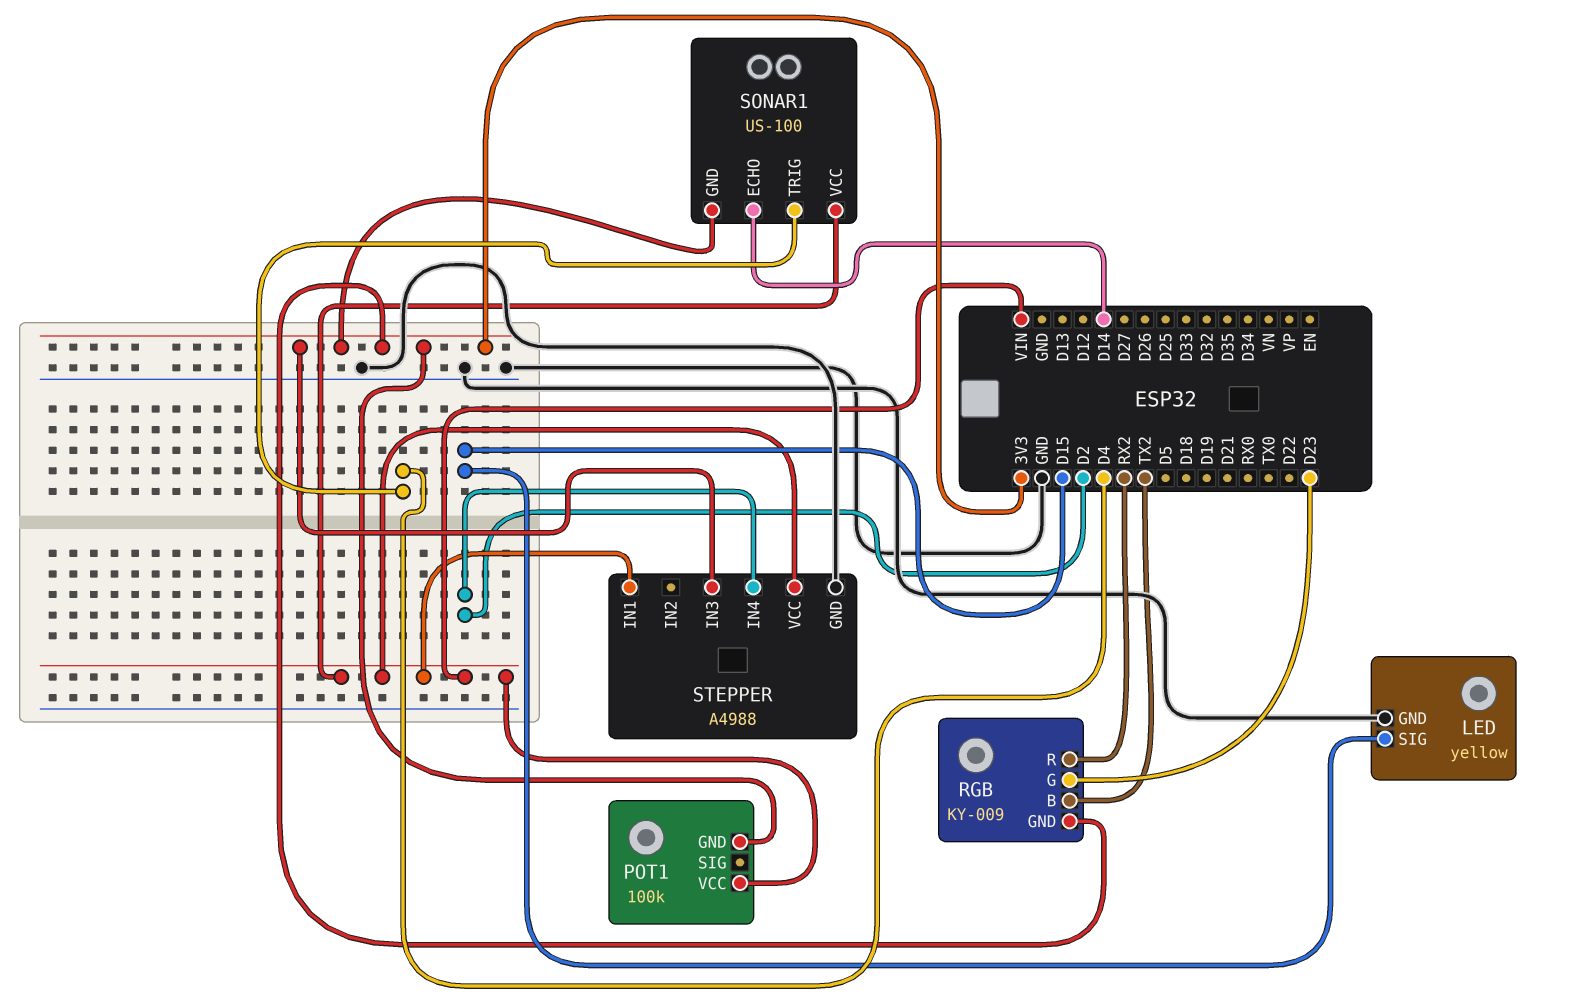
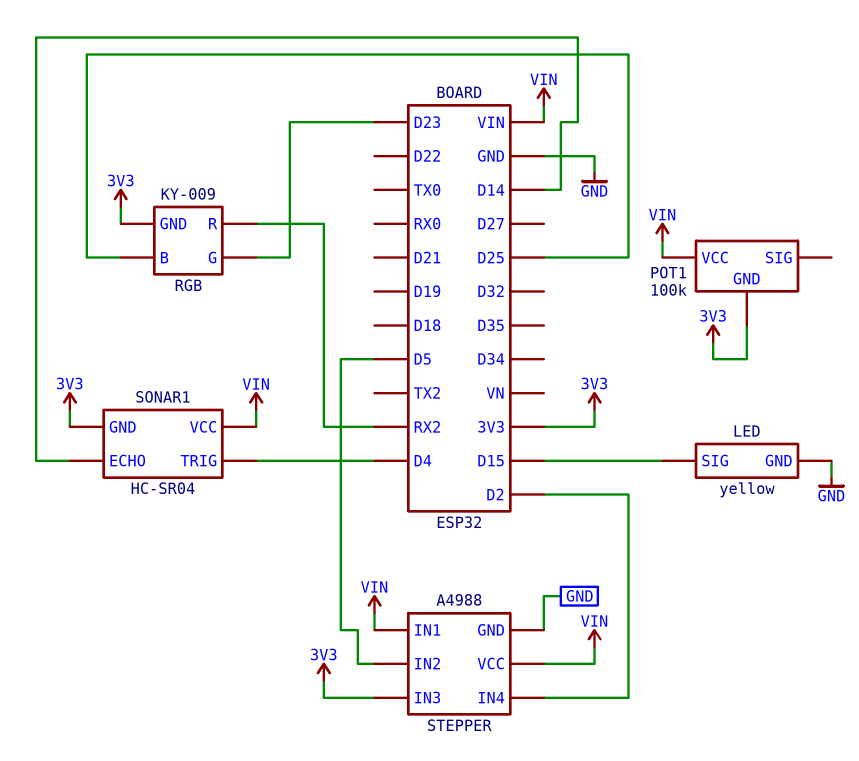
RGB pin B: TX2 -> D25
SONAR1: US-100 -> HC-SR04
STEPPER pin IN2: none -> D5

